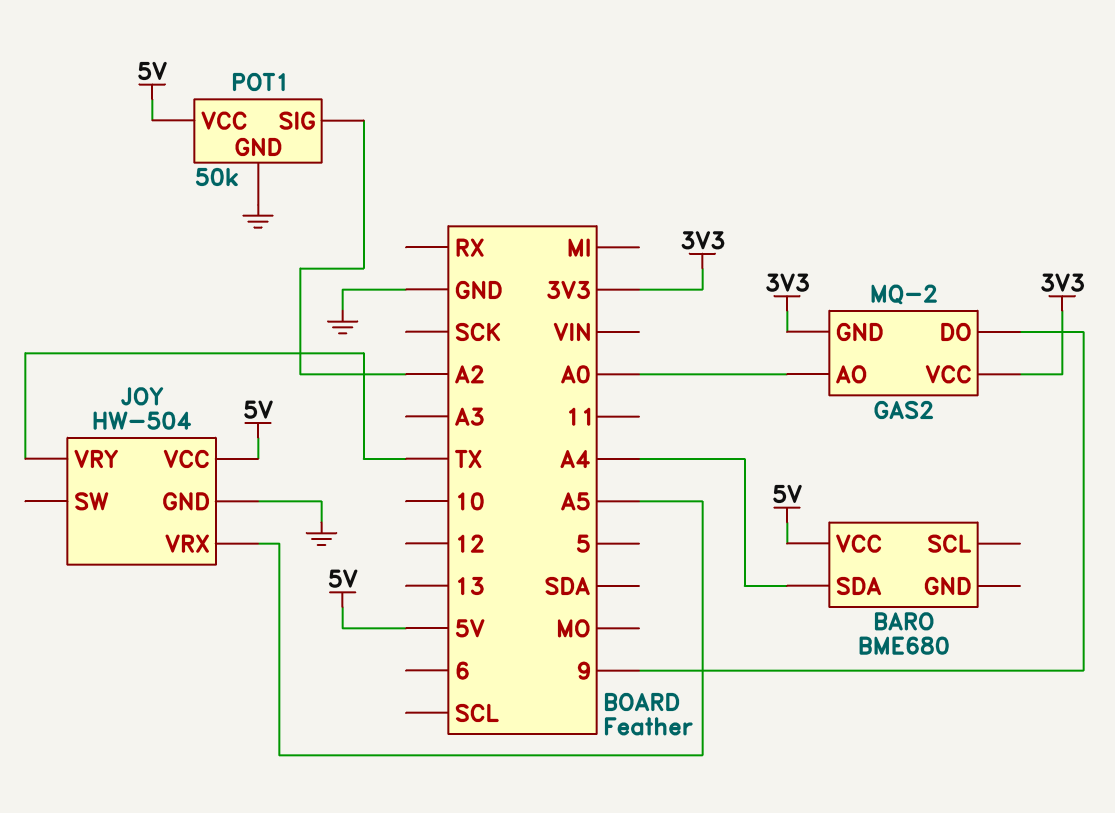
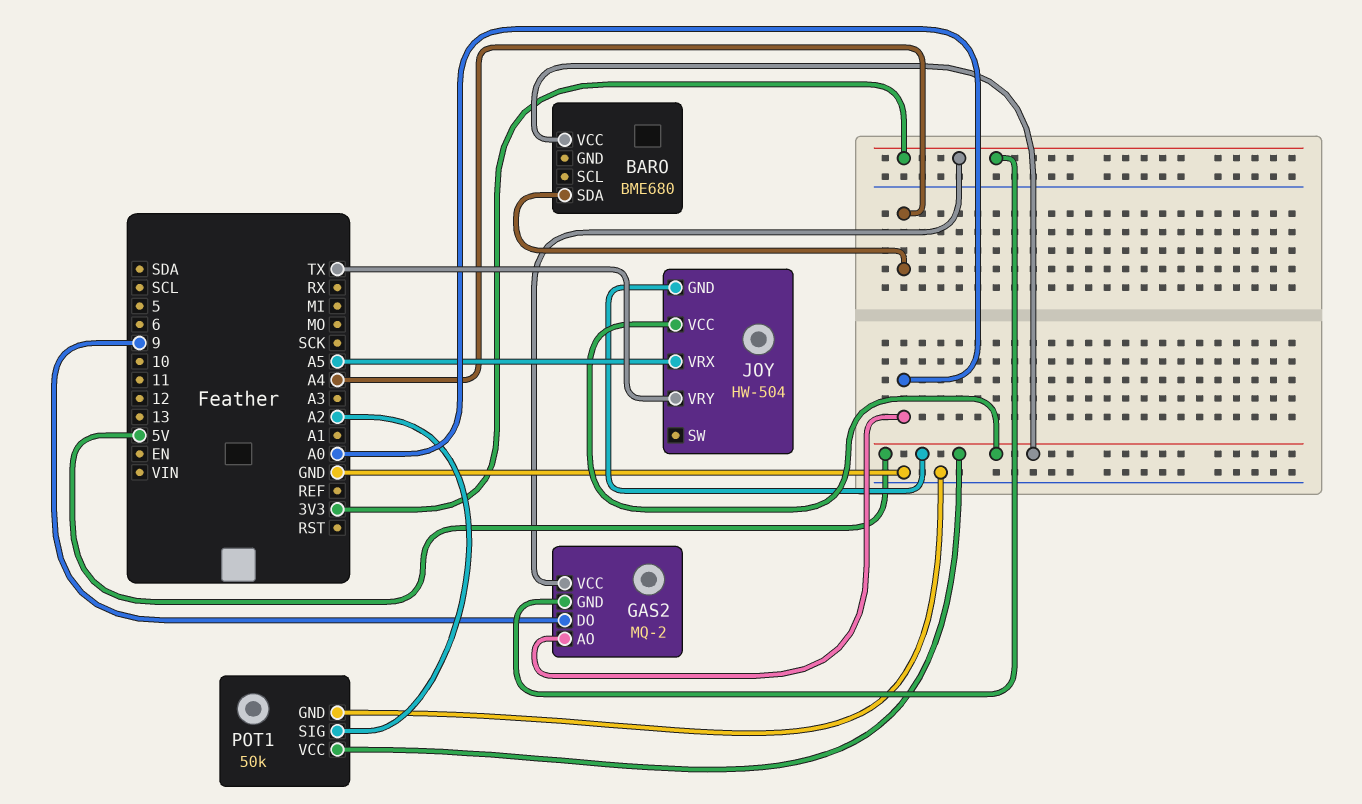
JOY pin GND: GND -> 5V

